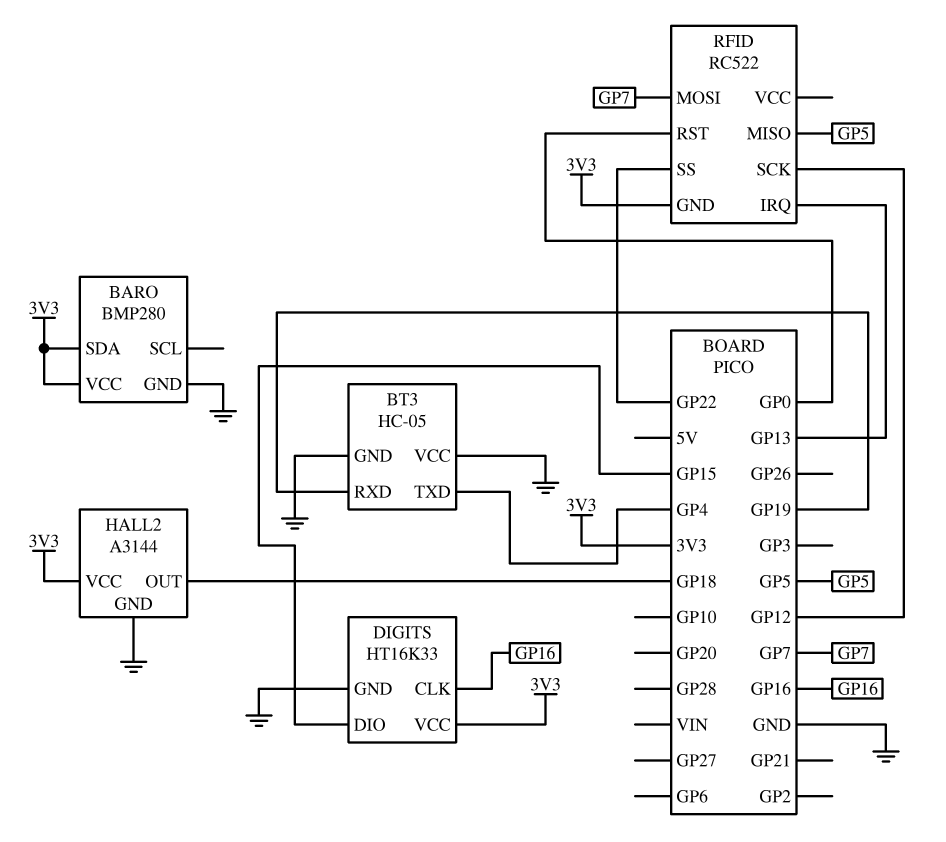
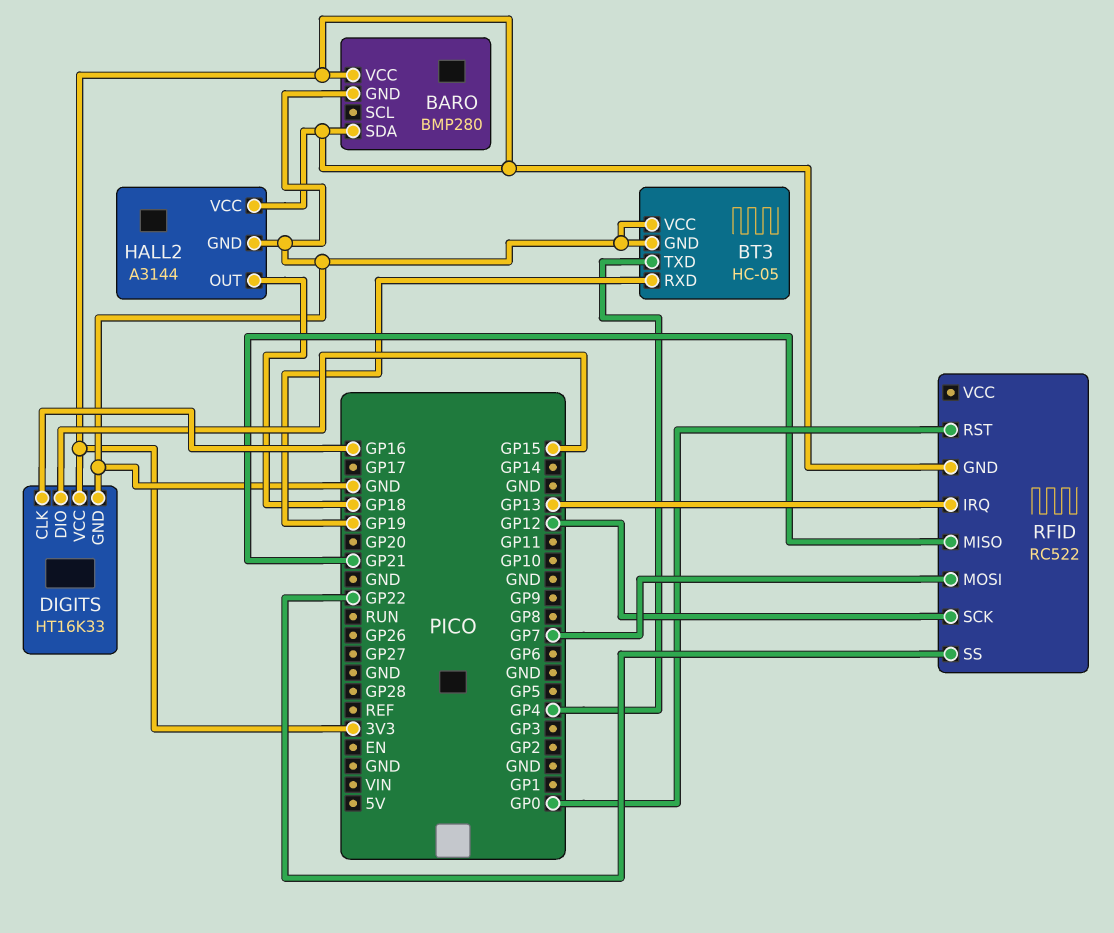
RFID pin MISO: GP5 -> GP21

